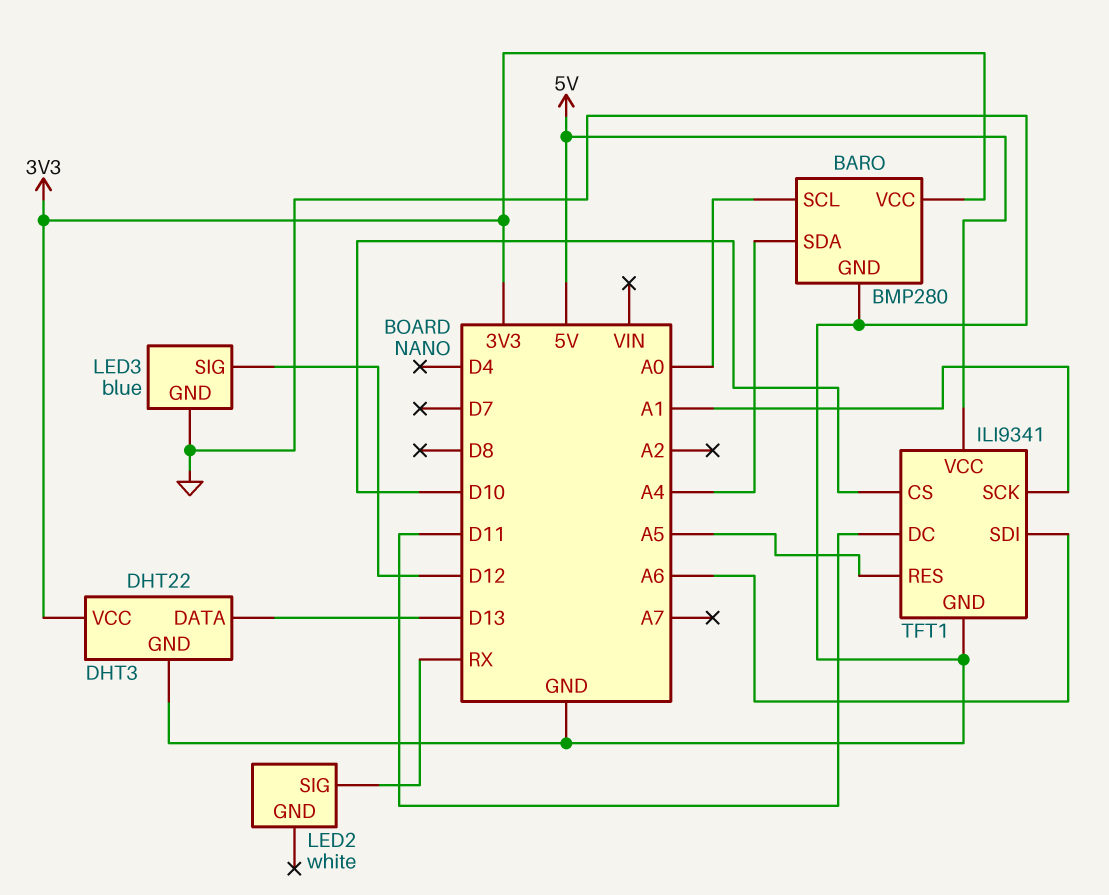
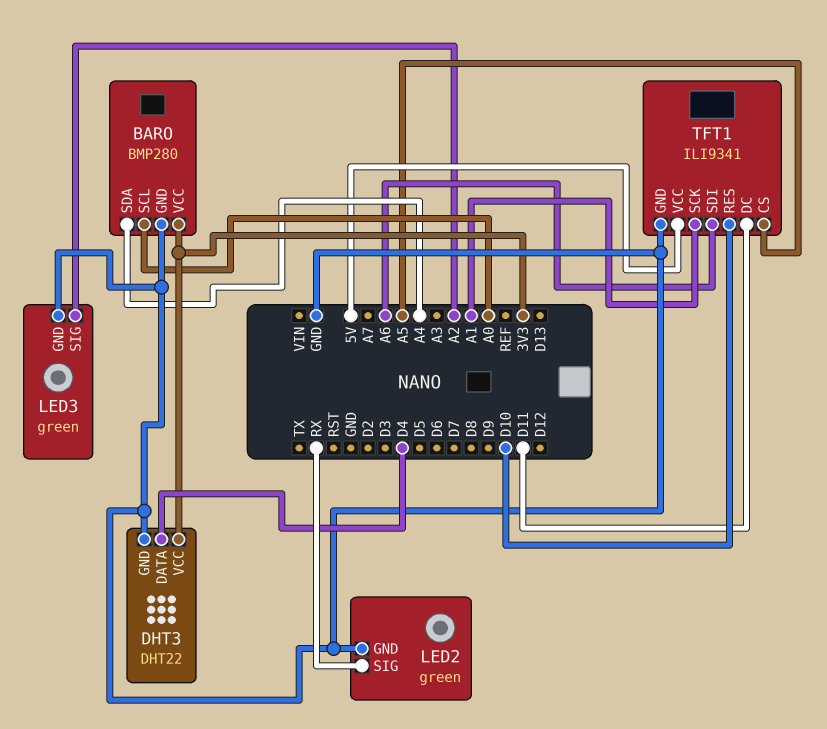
DHT3 pin DATA: D13 -> D4
LED2: white -> green
LED2 pin GND: none -> GND
LED3: blue -> green
LED3 pin SIG: D12 -> A2
TFT1 pin CS: D10 -> A5
TFT1 pin RES: A5 -> D10

